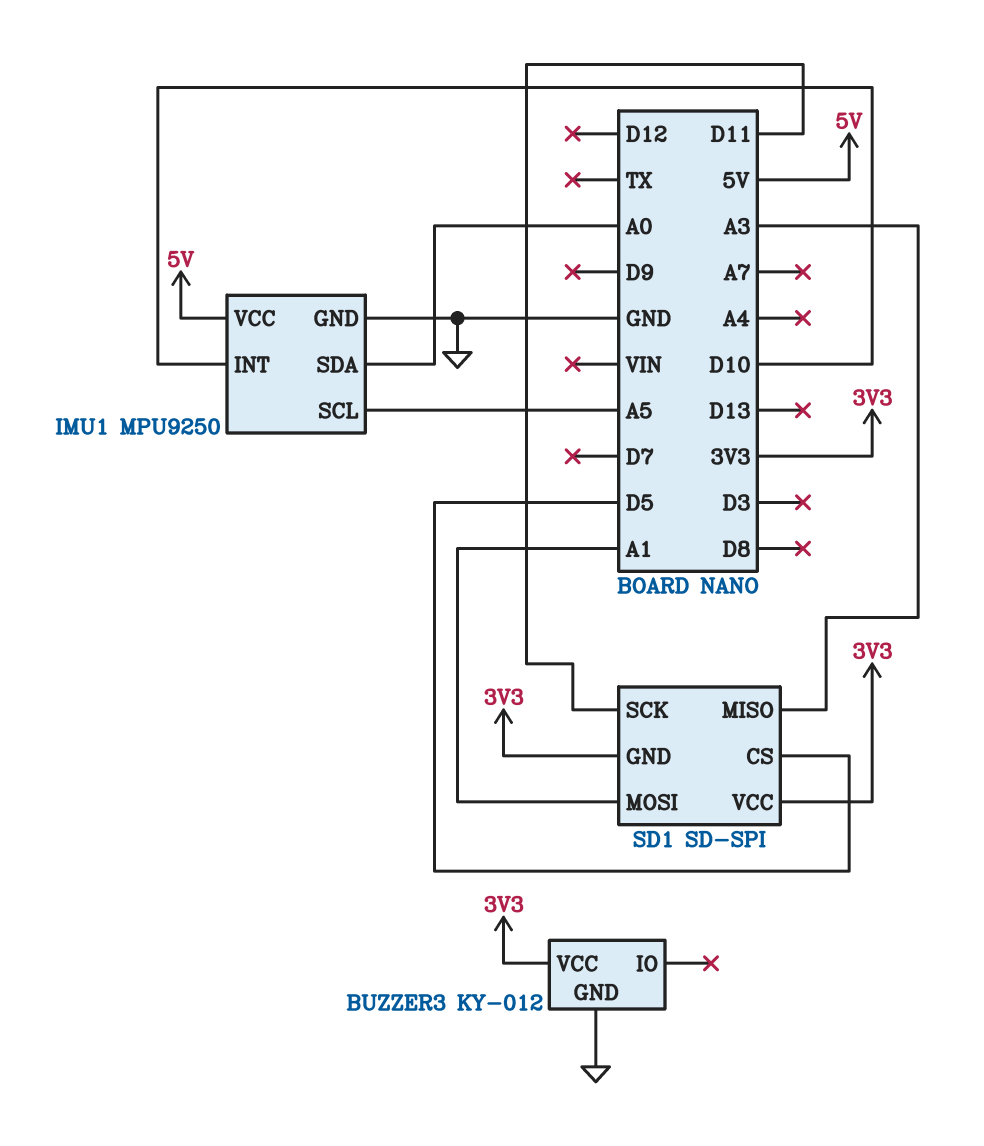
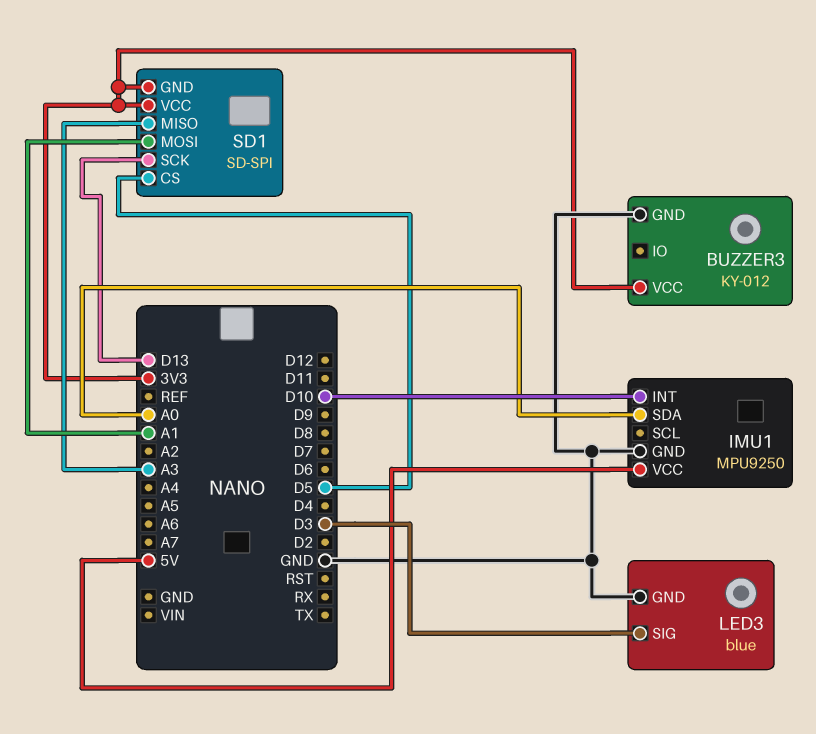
IMU1 pin SCL: A5 -> none
LED3: none -> blue
LED3 pin GND: none -> GND
LED3 pin SIG: none -> D3
SD1 pin SCK: D11 -> D13

